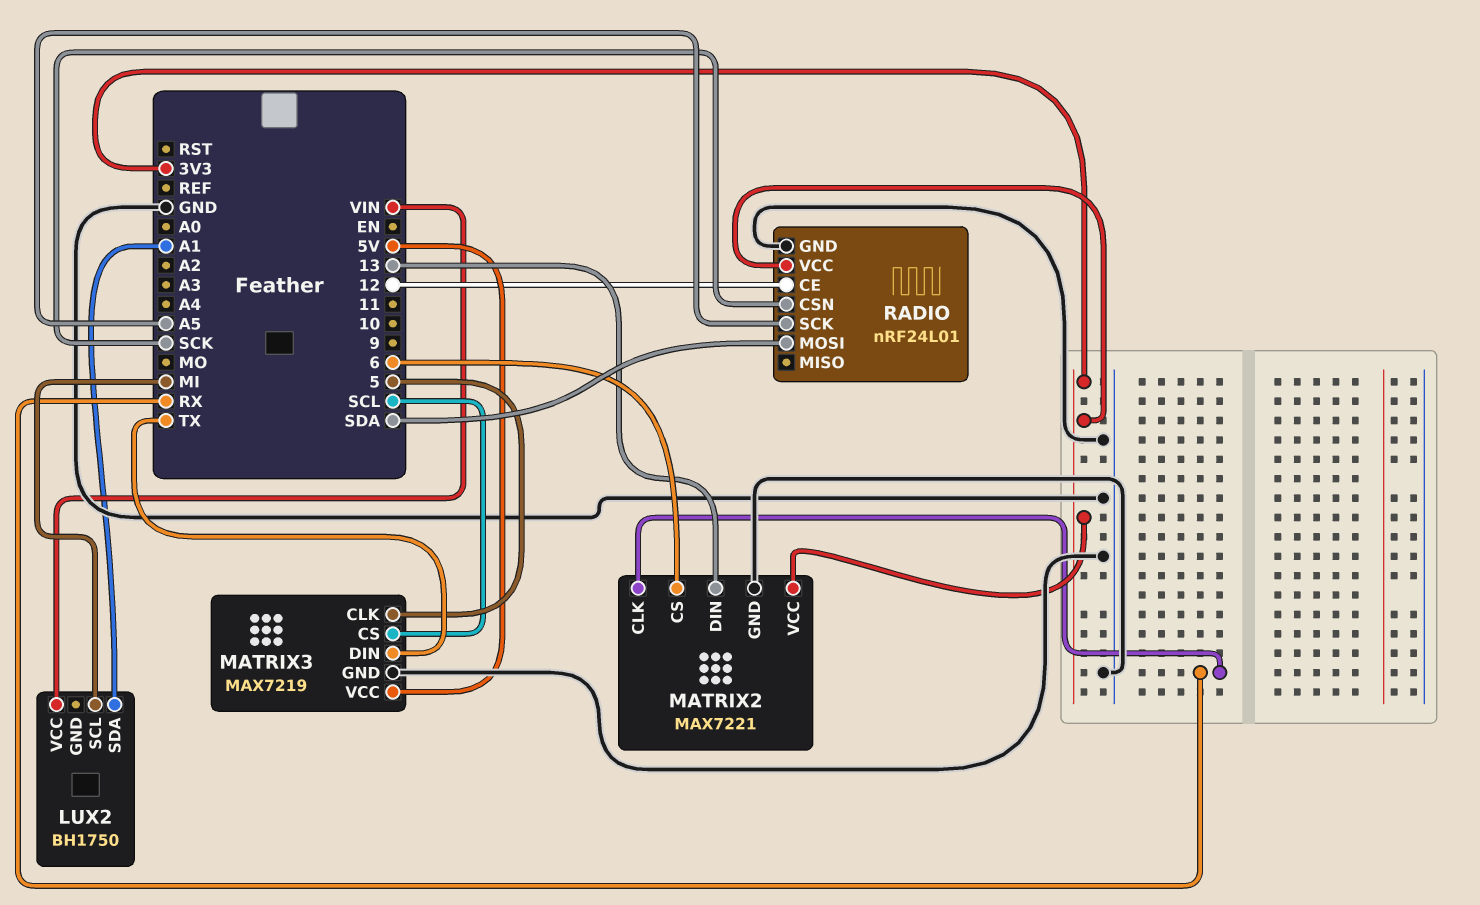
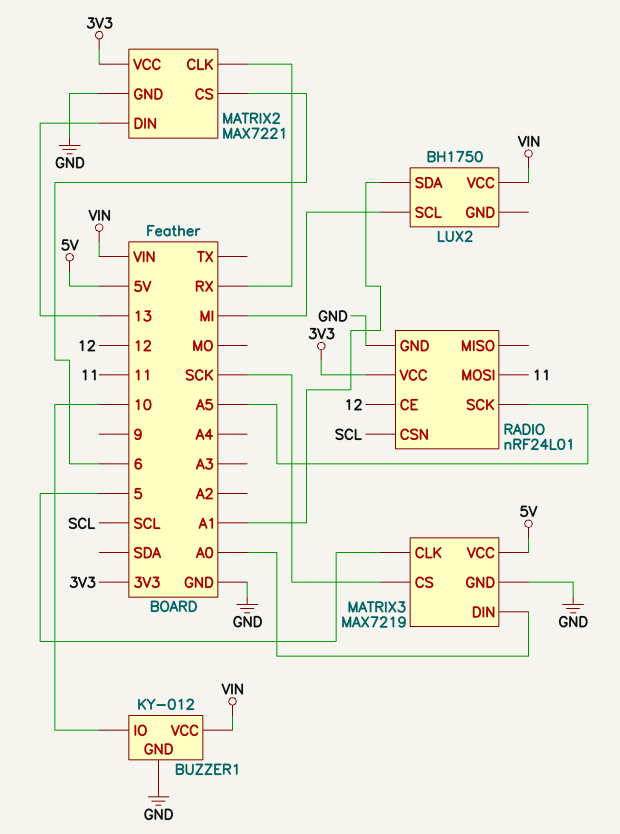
BUZZER1: none -> KY-012
BUZZER1 pin GND: none -> GND
BUZZER1 pin IO: none -> 10
BUZZER1 pin VCC: none -> VIN
MATRIX3 pin CS: SCL -> SCK
MATRIX3 pin DIN: TX -> A0
RADIO pin CSN: SCK -> SCL
RADIO pin MOSI: SDA -> 11

